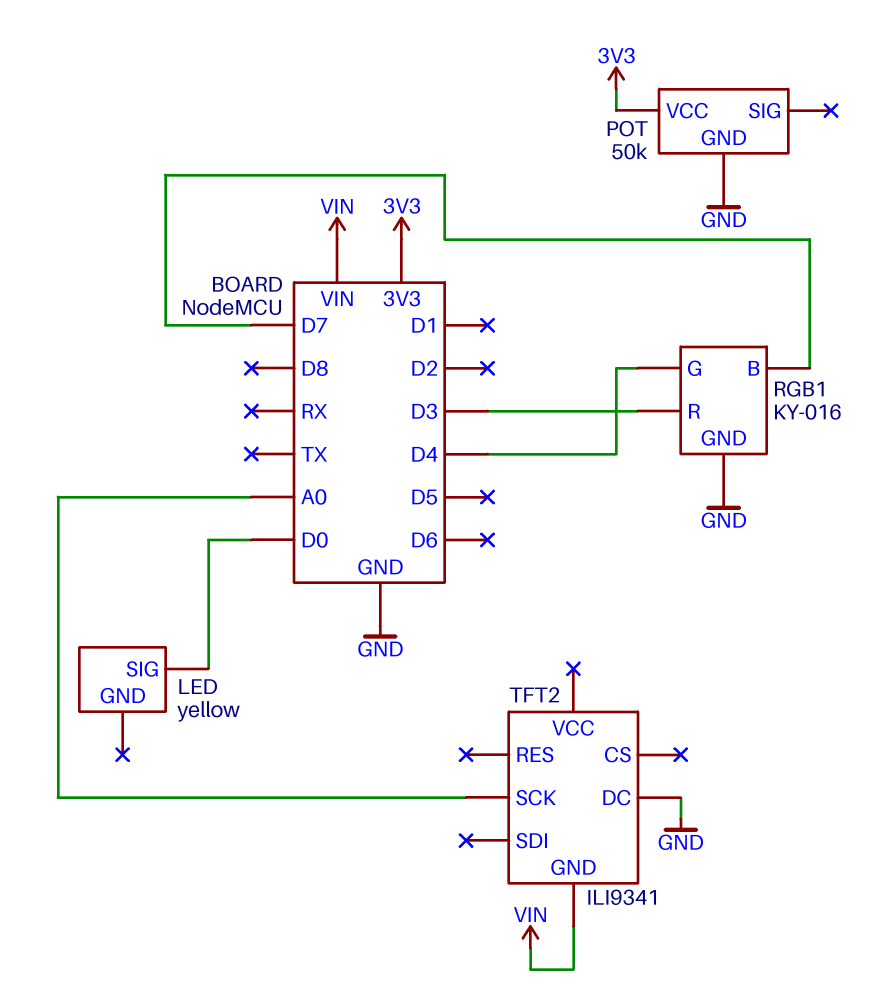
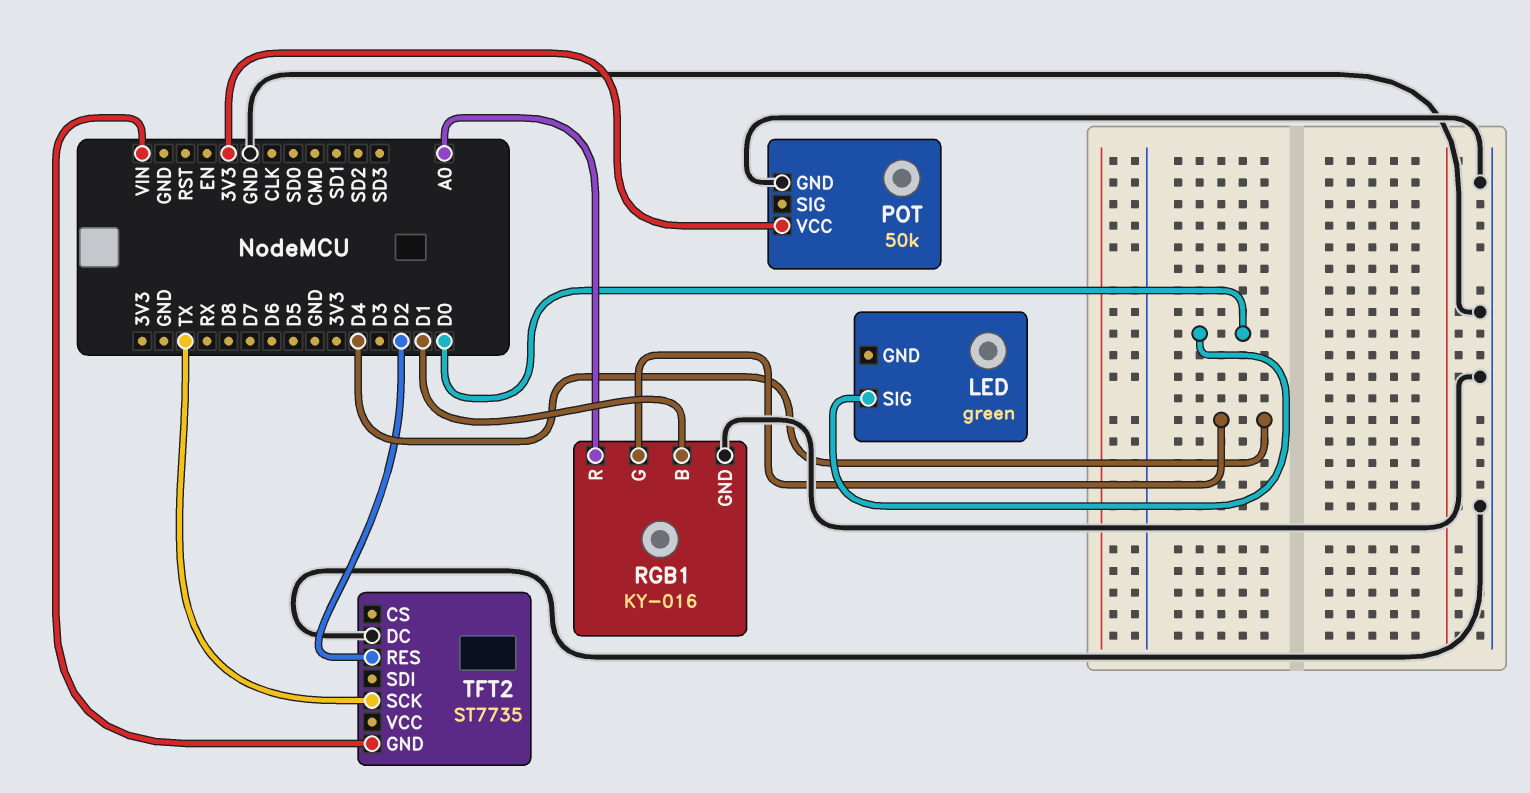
LED: yellow -> green
RGB1 pin B: D7 -> D1
RGB1 pin R: D3 -> A0
TFT2: ILI9341 -> ST7735
TFT2 pin RES: none -> D2
TFT2 pin SCK: A0 -> TX

